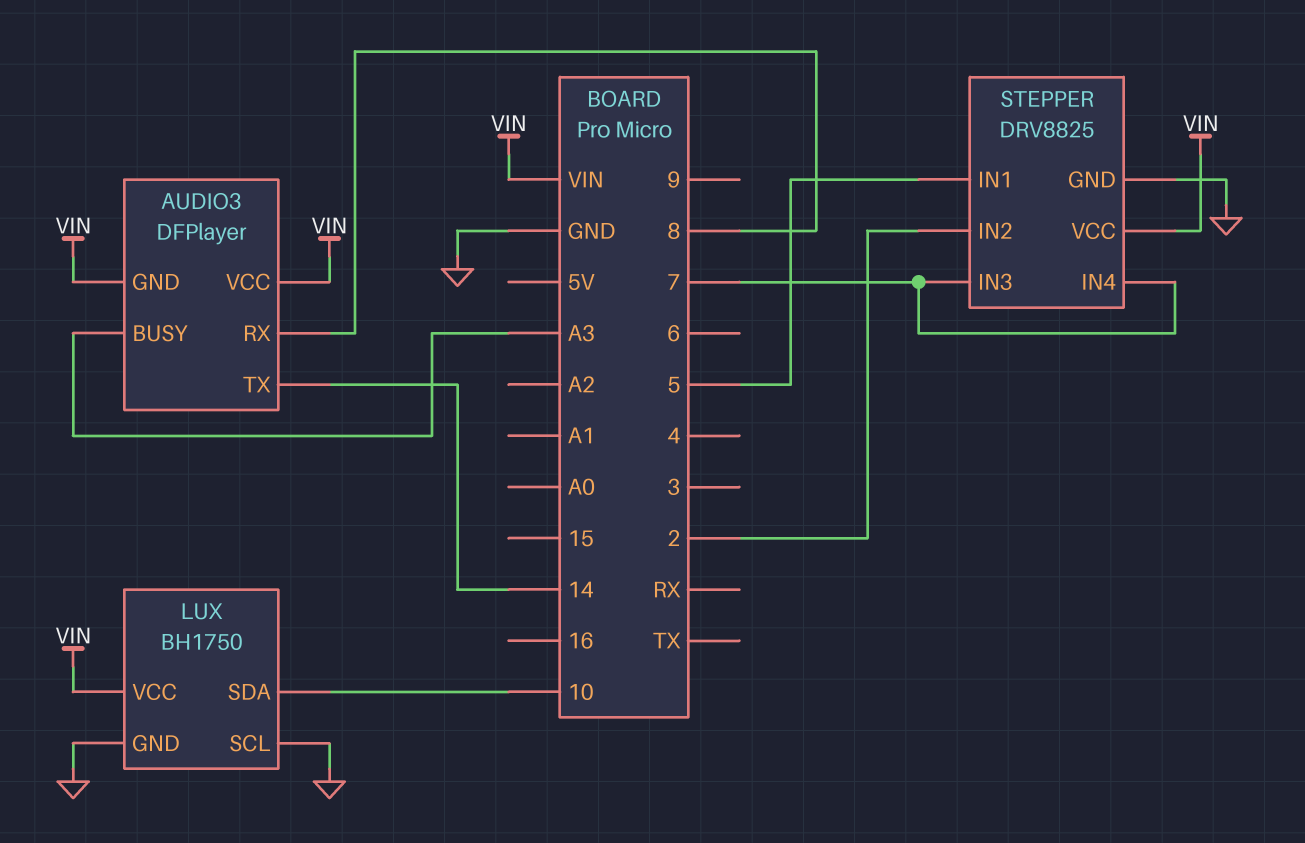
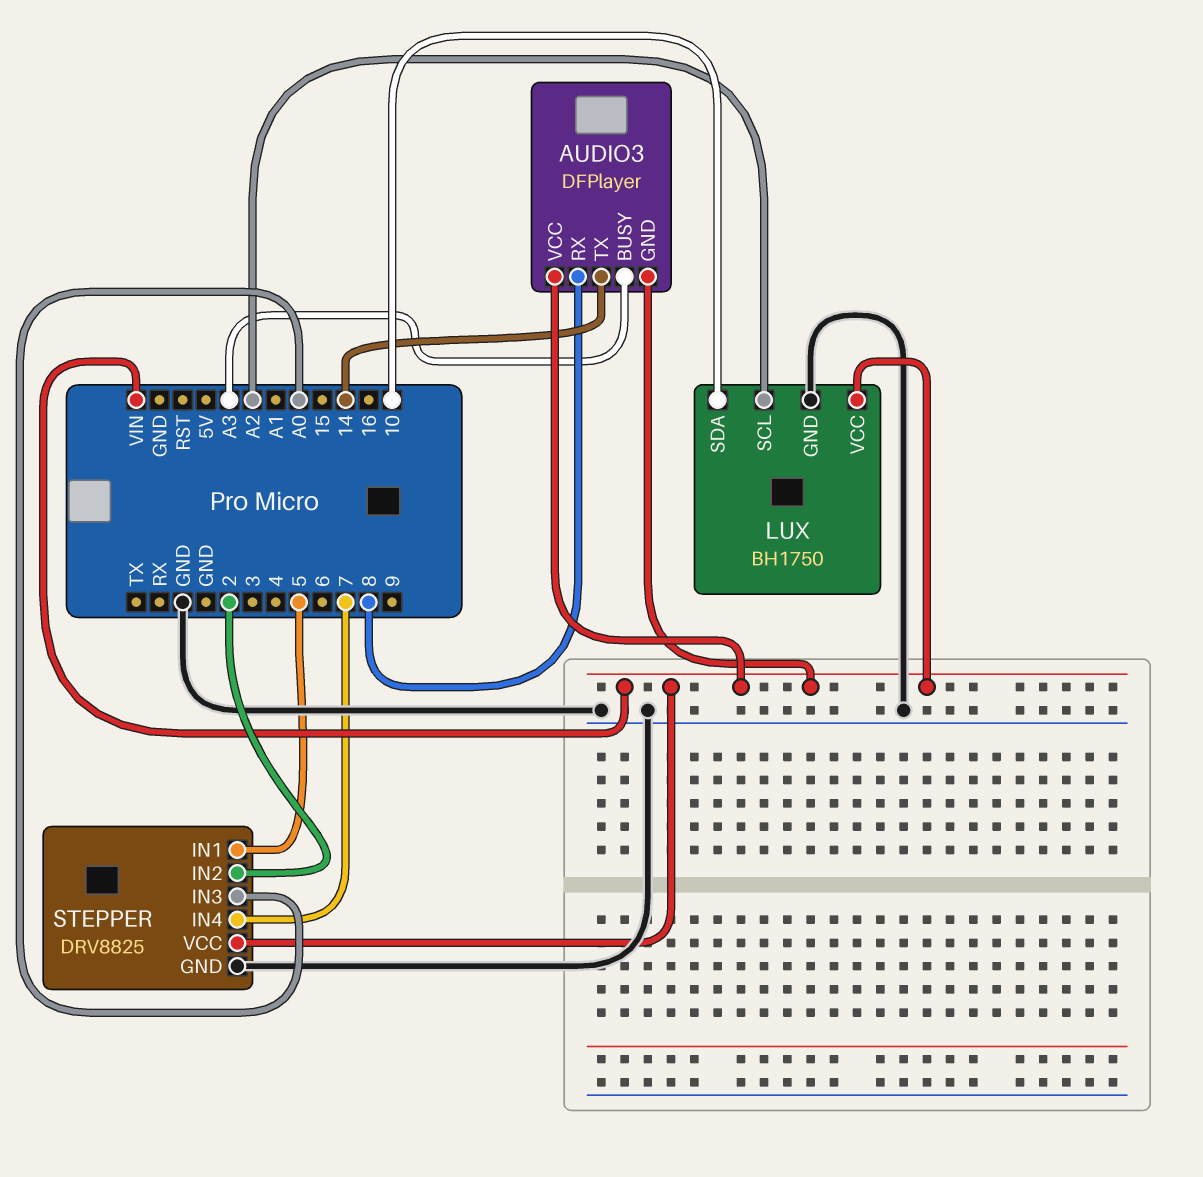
LUX pin SCL: GND -> A2
STEPPER pin IN3: 7 -> A0

